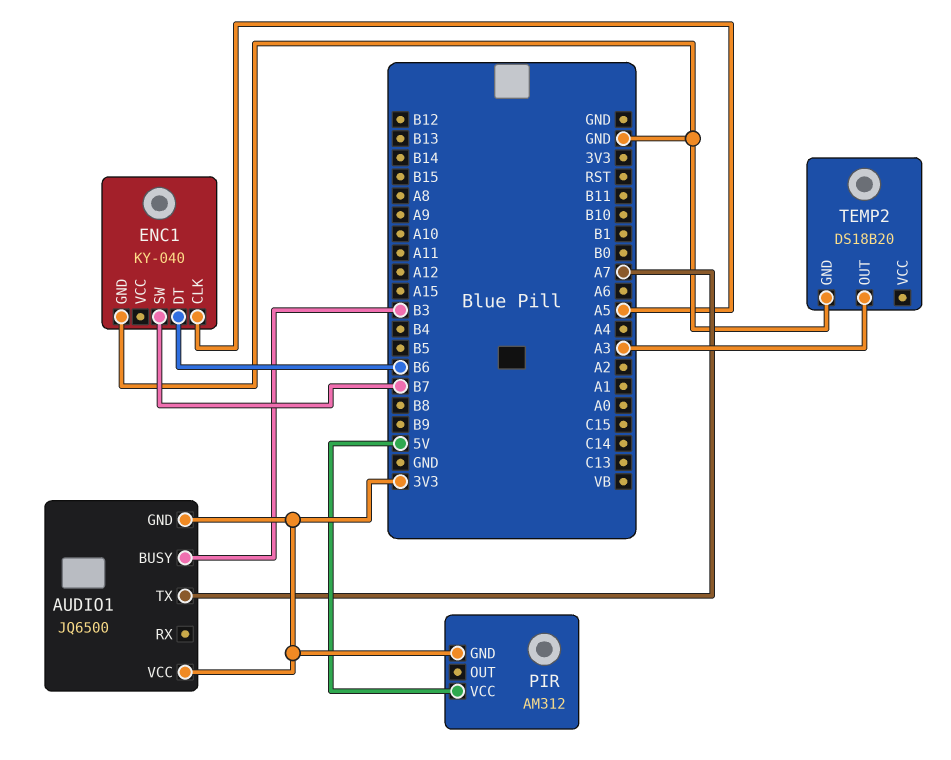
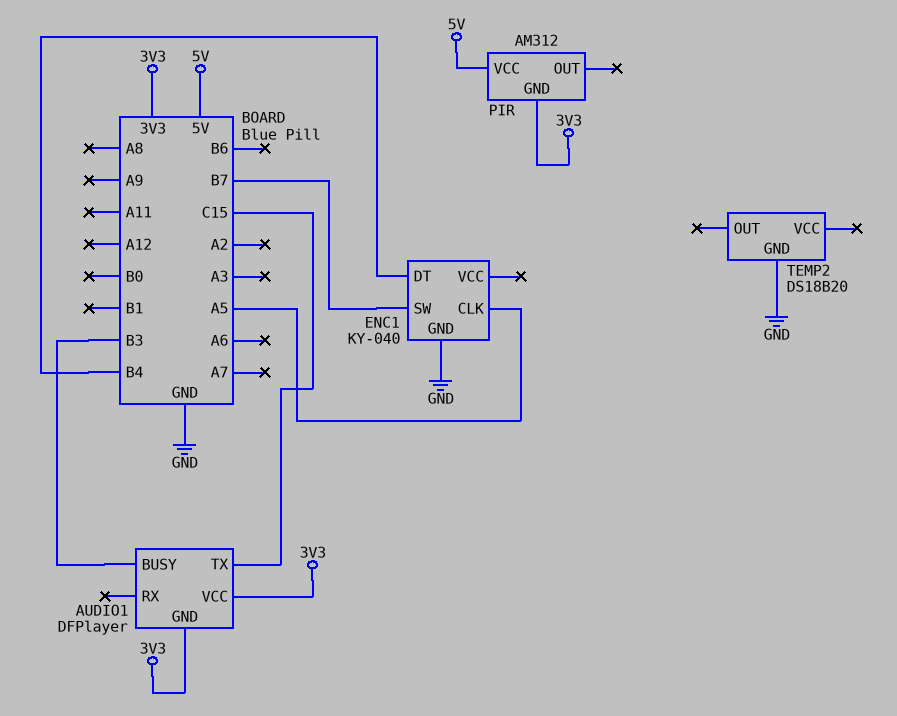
AUDIO1: JQ6500 -> DFPlayer
AUDIO1 pin TX: A7 -> C15
ENC1 pin DT: B6 -> B4
TEMP2 pin OUT: A3 -> none

